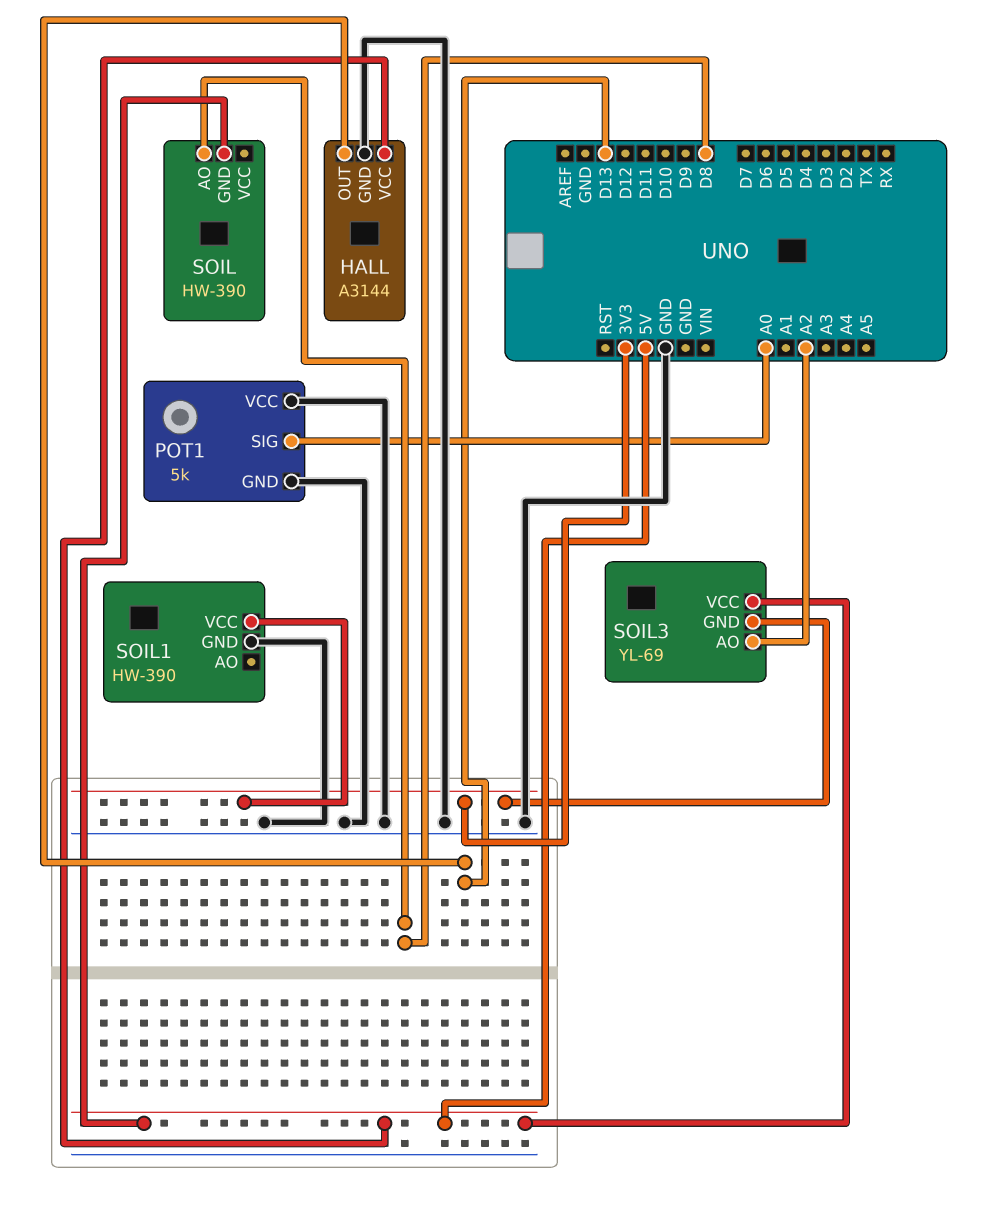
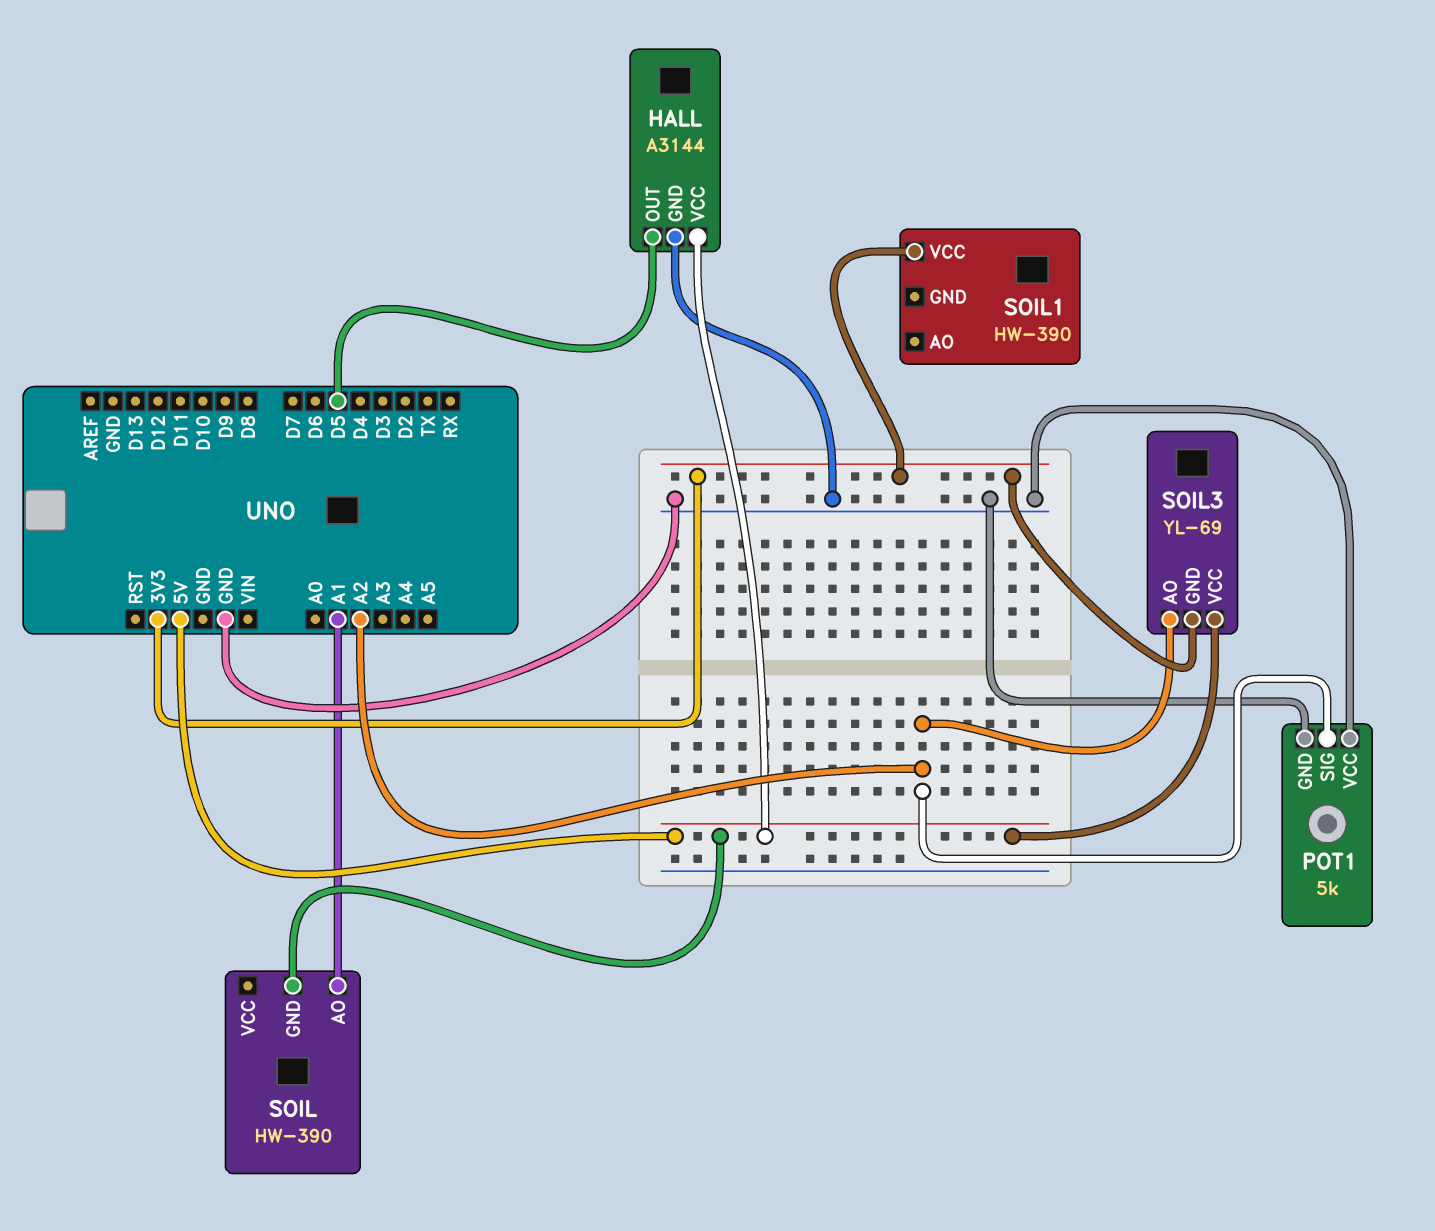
HALL pin OUT: D13 -> D5
POT1 pin SIG: A0 -> A2
SOIL pin AO: D8 -> A1
SOIL1 pin GND: GND -> none

